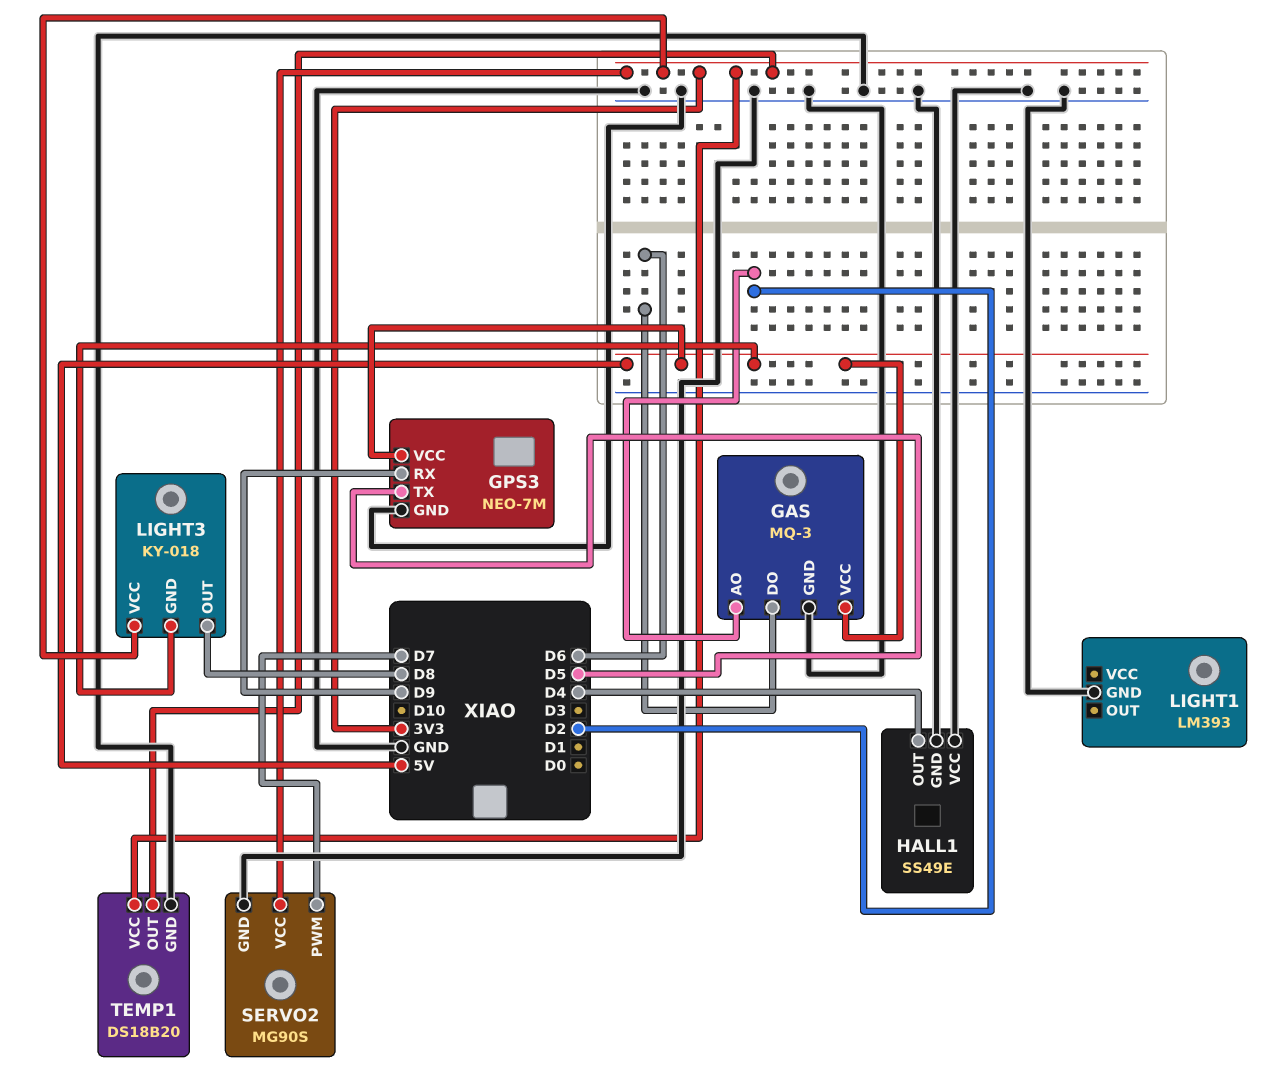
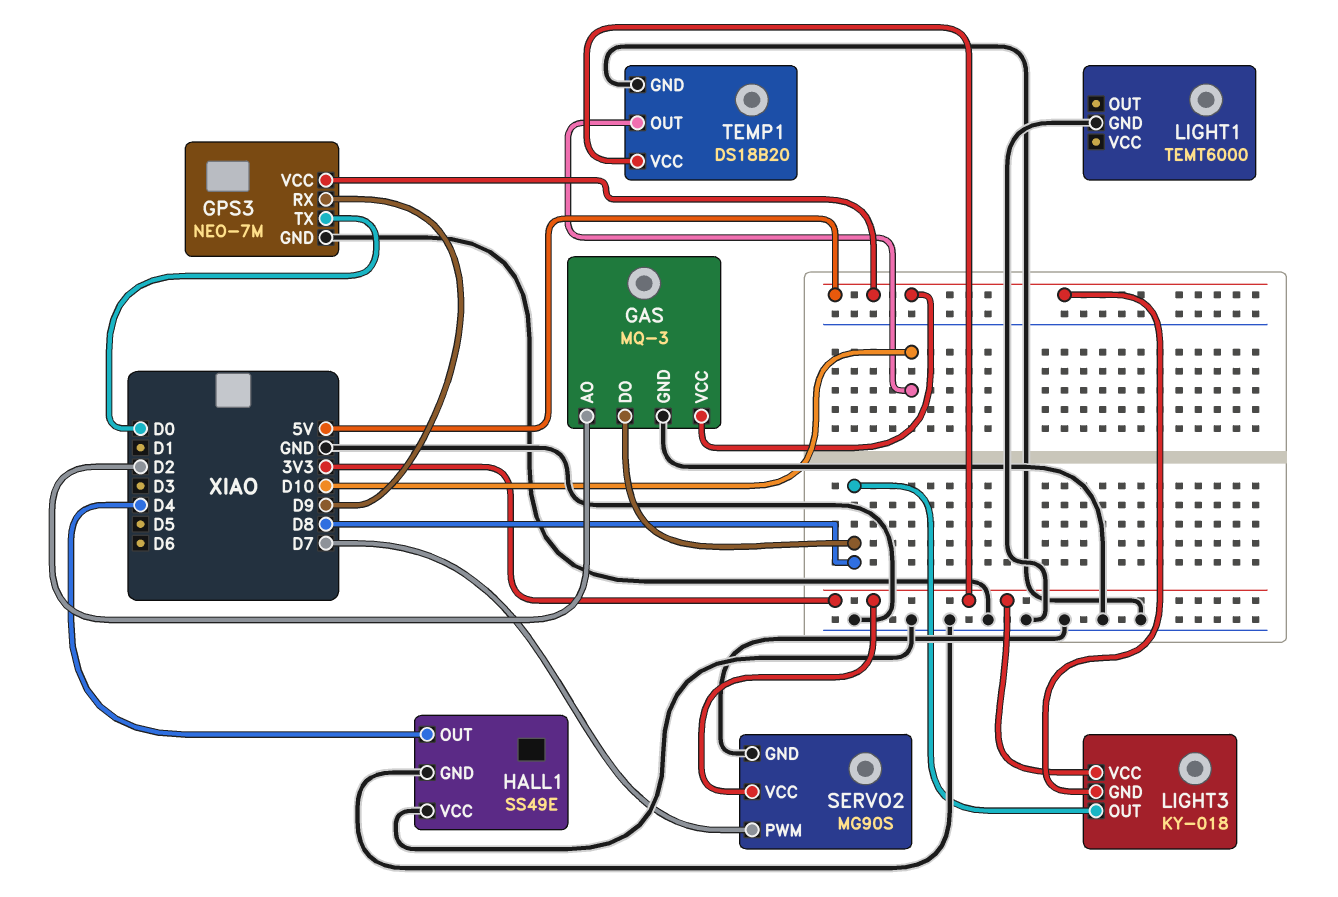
GAS pin DO: D6 -> D8
GPS3 pin TX: D5 -> D0
LIGHT1: LM393 -> TEMT6000
TEMP1 pin OUT: 3V3 -> D10

